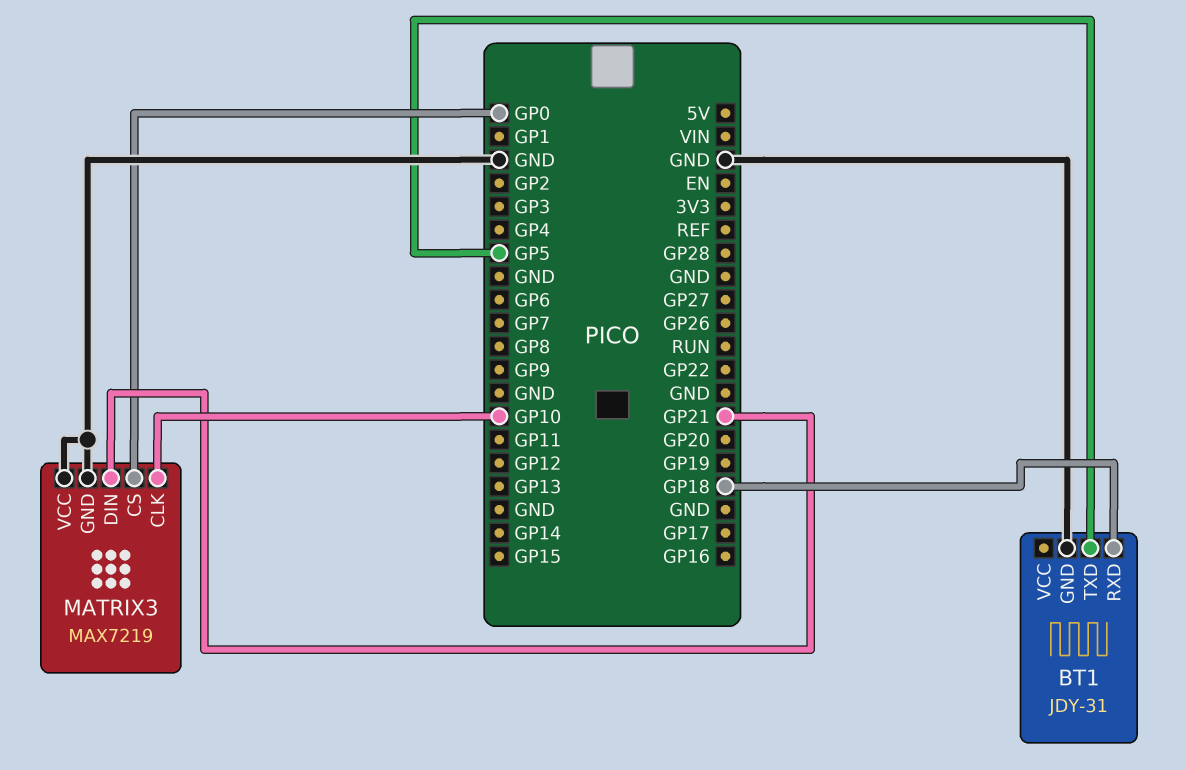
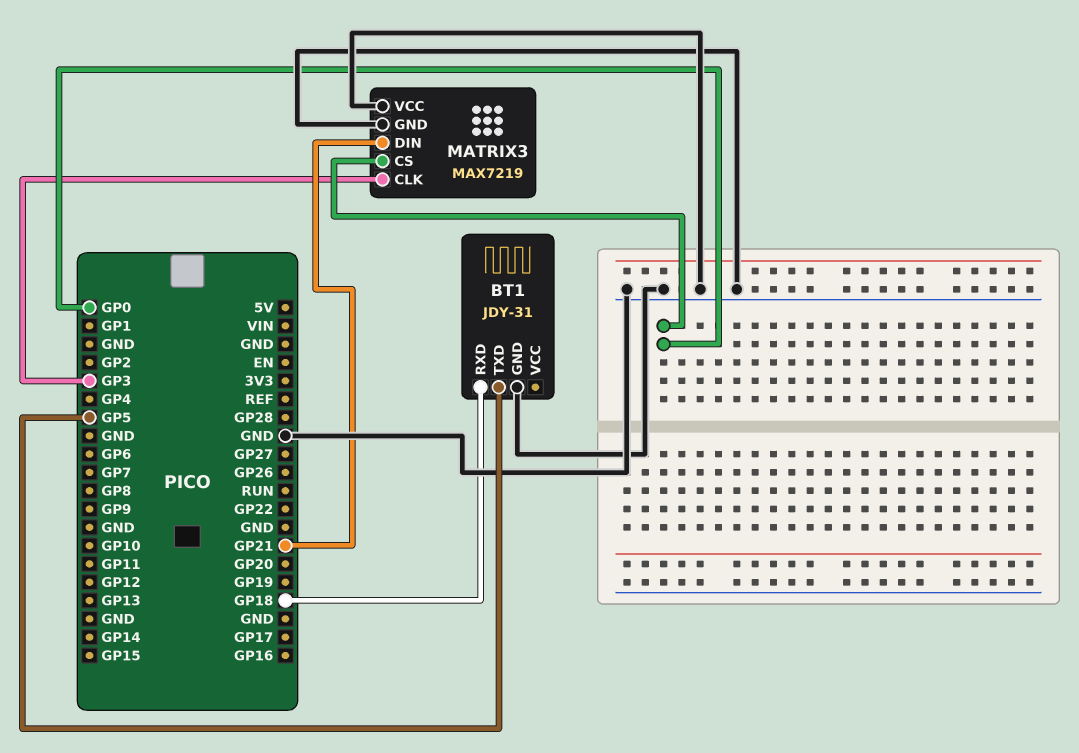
MATRIX3 pin CLK: GP10 -> GP3

